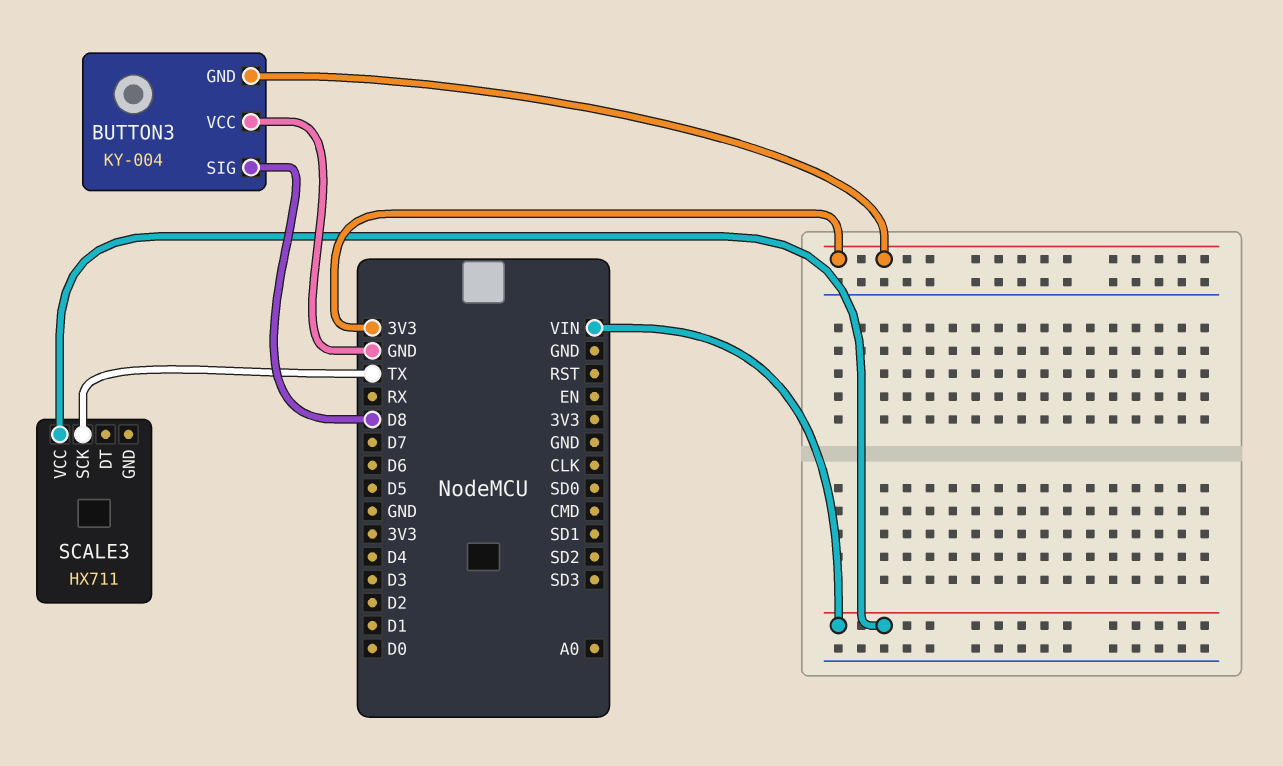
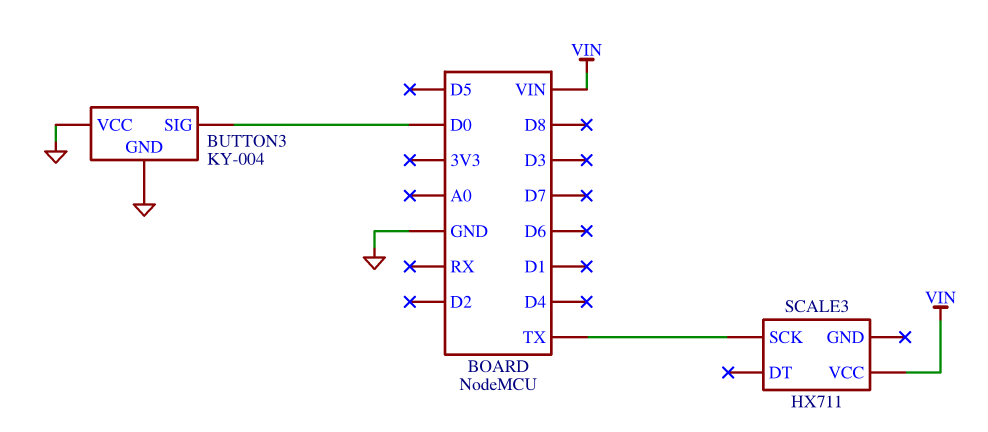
BUTTON3 pin GND: 3V3 -> GND
BUTTON3 pin SIG: D8 -> D0

